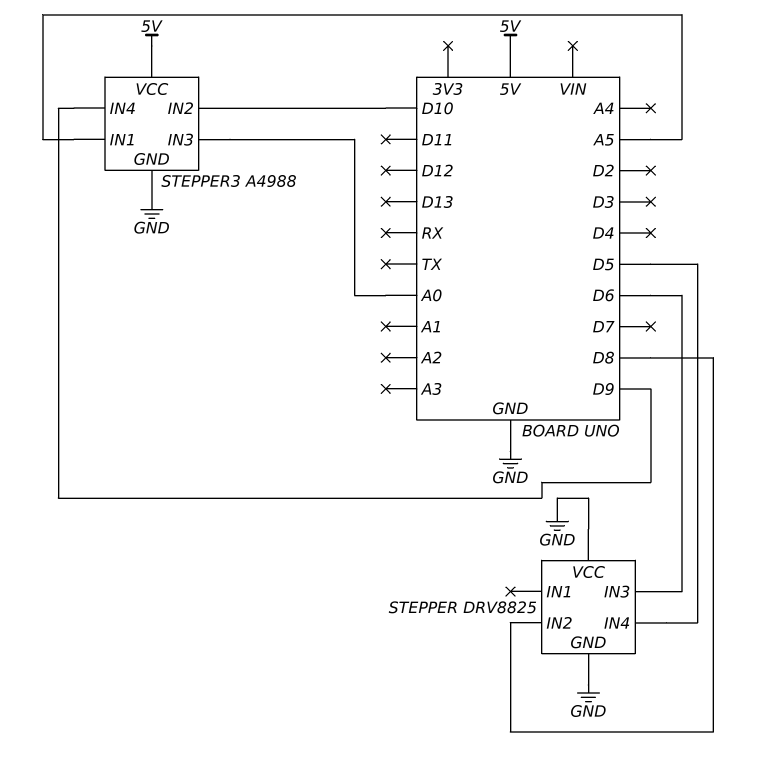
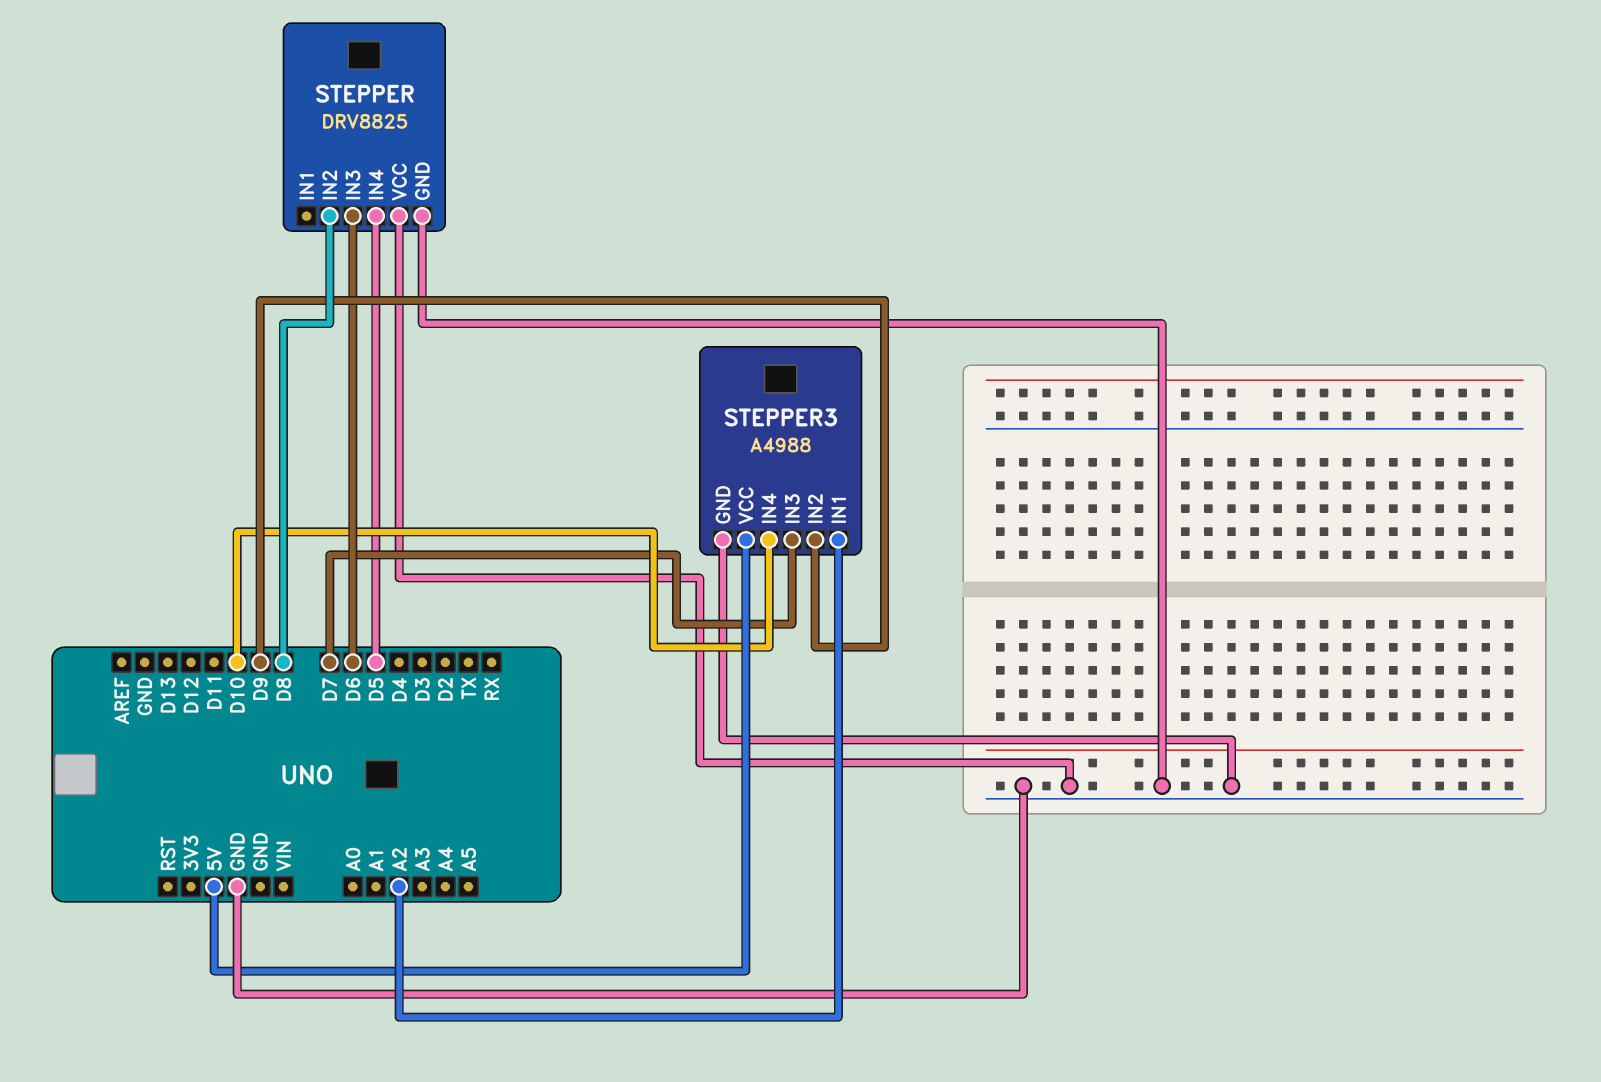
STEPPER3 pin IN1: A5 -> A2
STEPPER3 pin IN2: D10 -> D9
STEPPER3 pin IN3: A0 -> D7
STEPPER3 pin IN4: D9 -> D10

